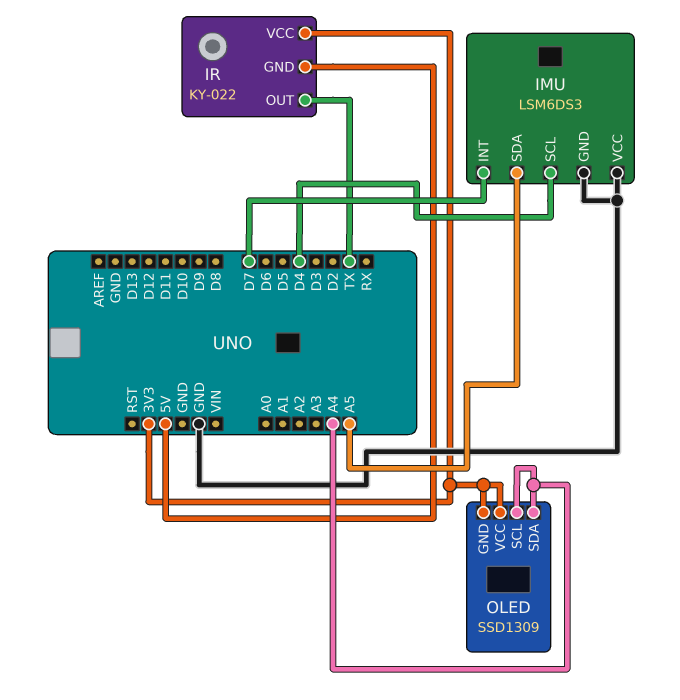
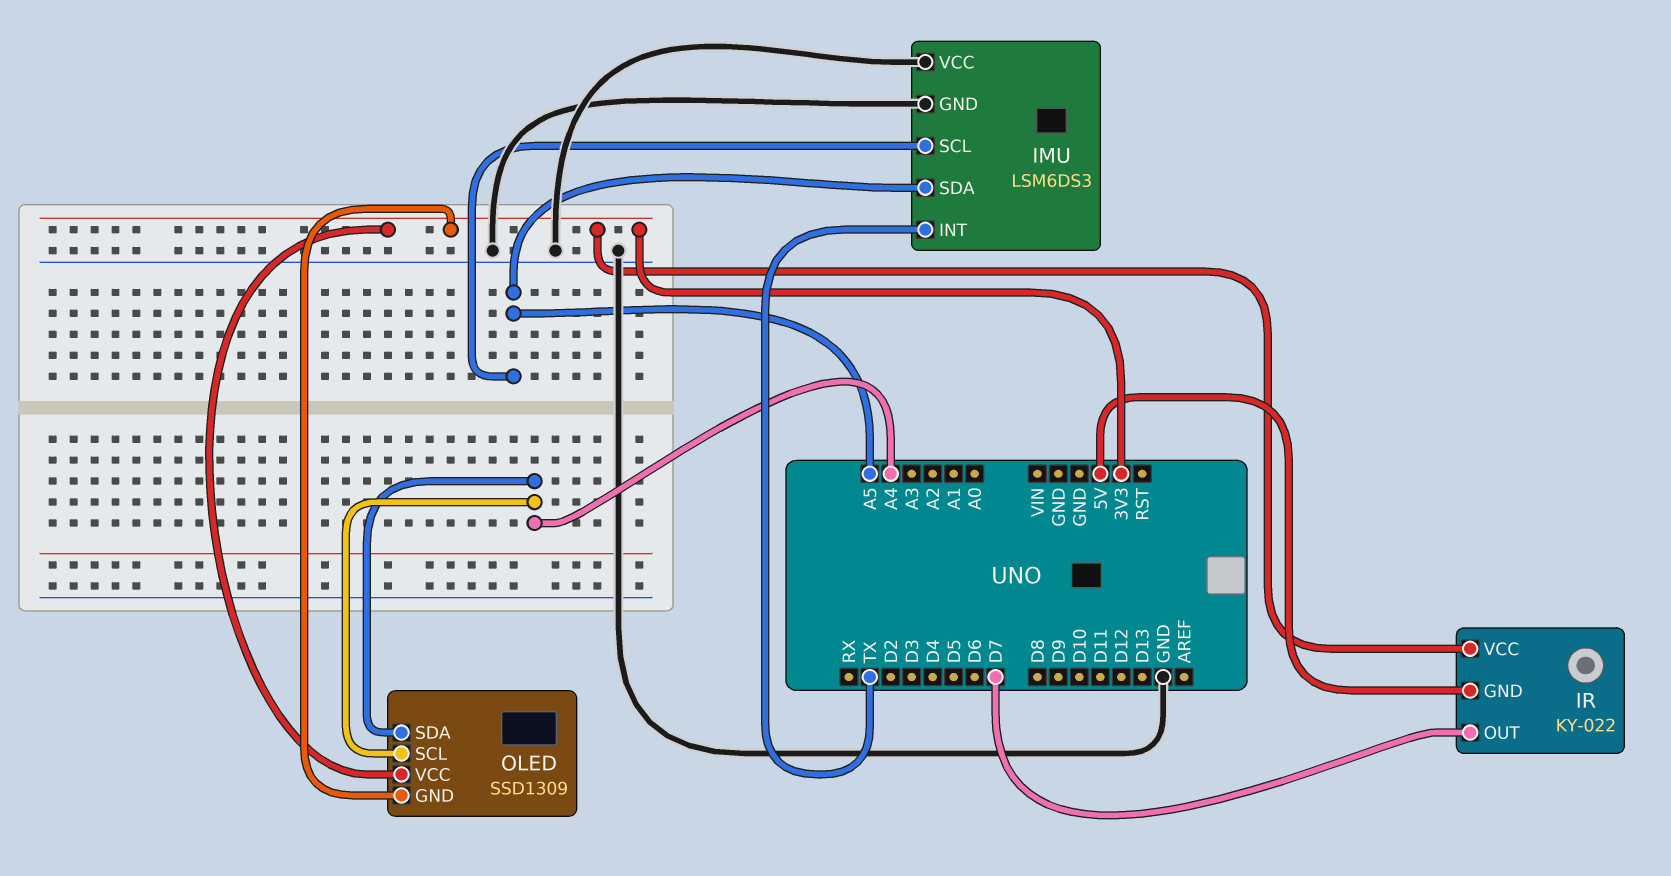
IMU pin INT: D7 -> TX
IMU pin SCL: D4 -> A5
IR pin OUT: TX -> D7

